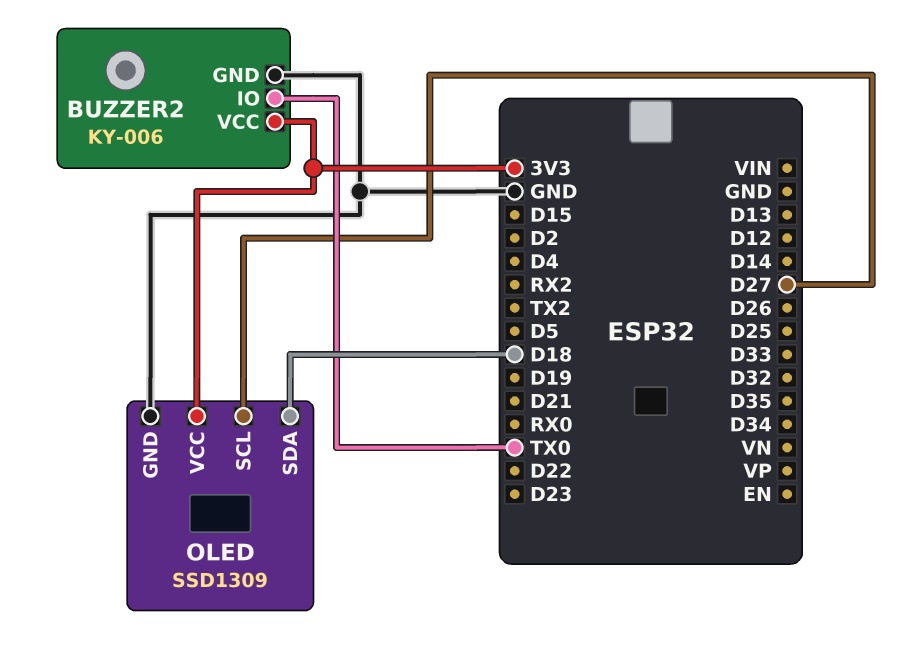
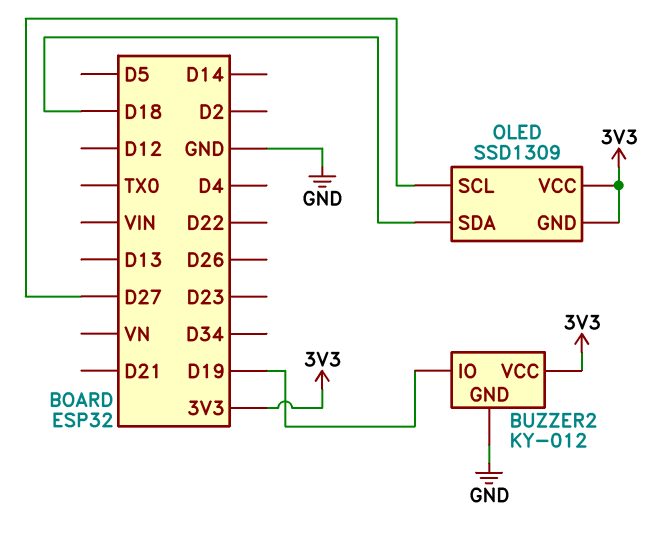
BUZZER2: KY-006 -> KY-012
BUZZER2 pin IO: TX0 -> D19
OLED pin GND: GND -> 3V3

